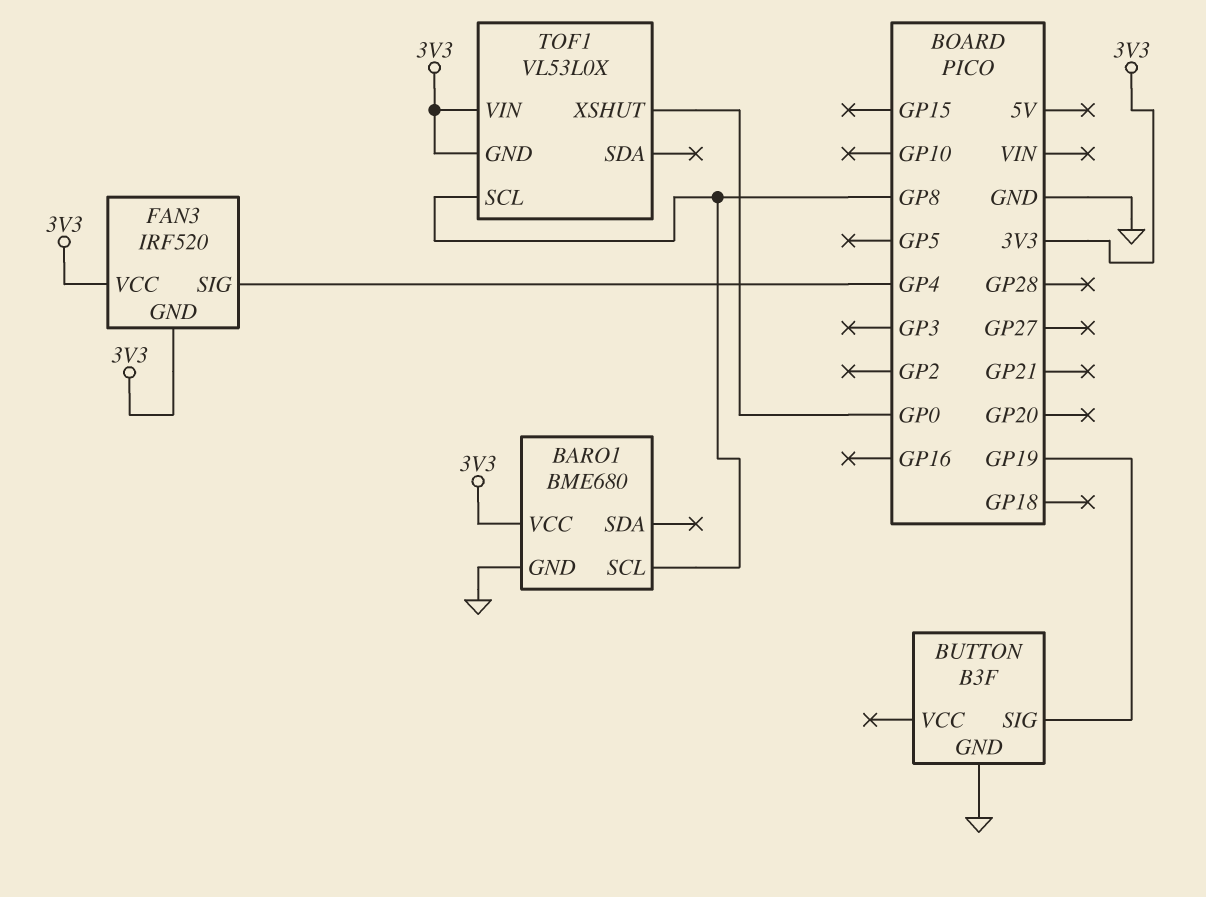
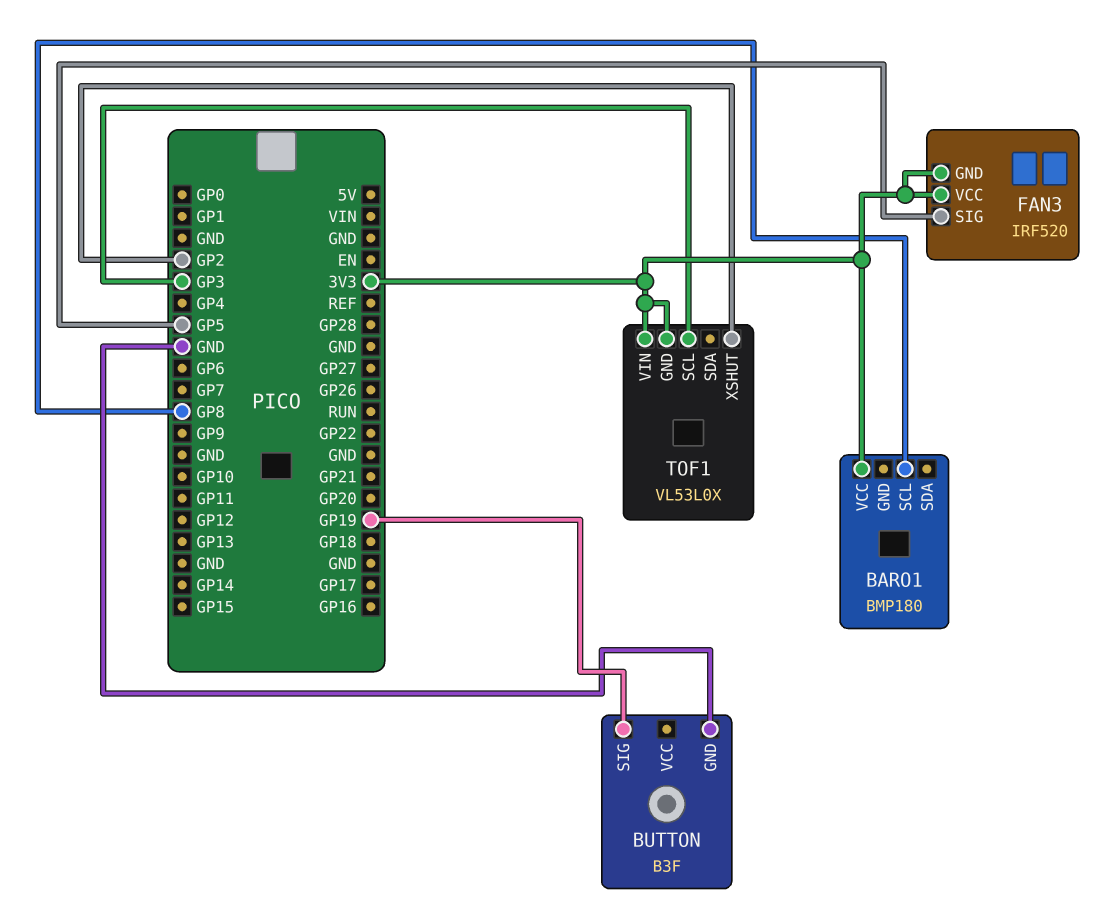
BARO1: BME680 -> BMP180
BARO1 pin GND: GND -> none
FAN3 pin SIG: GP4 -> GP5
TOF1 pin SCL: GP8 -> GP3
TOF1 pin XSHUT: GP0 -> GP2

